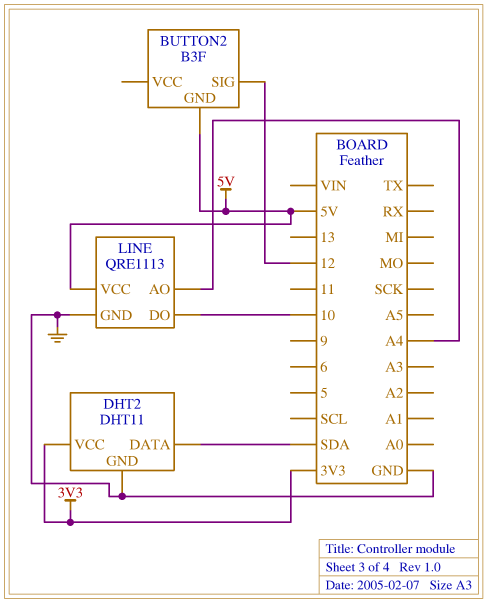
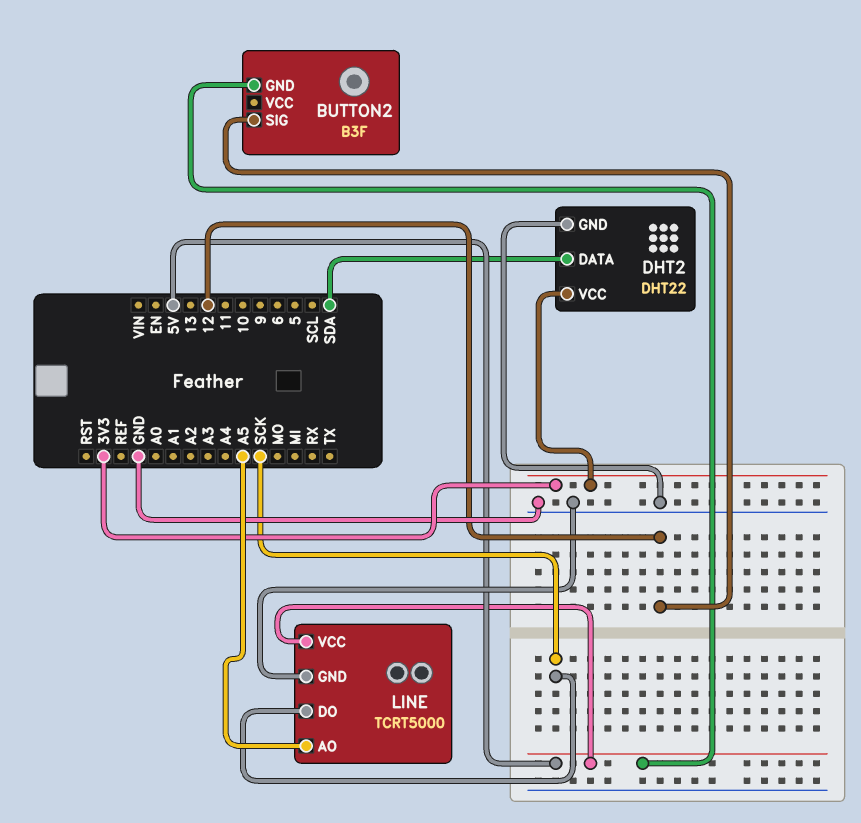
DHT2: DHT11 -> DHT22
LINE: QRE1113 -> TCRT5000
LINE pin AO: A4 -> A5
LINE pin DO: 10 -> SCK

